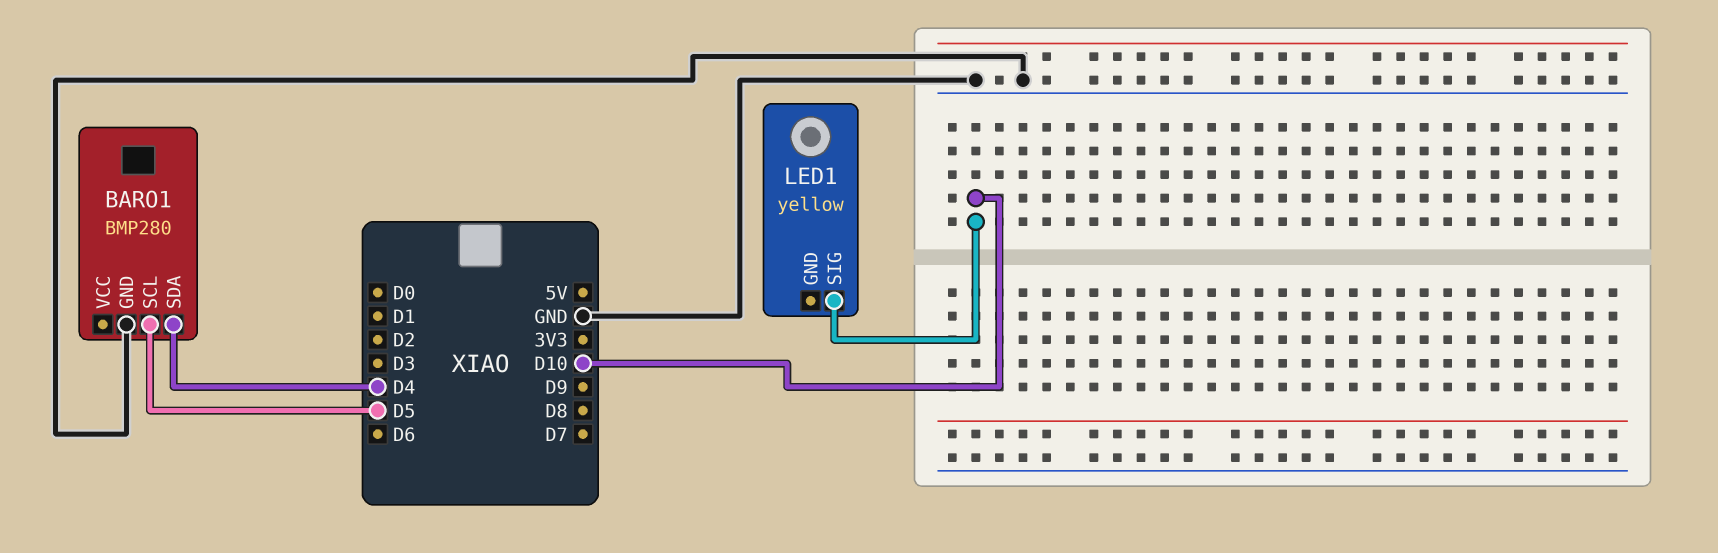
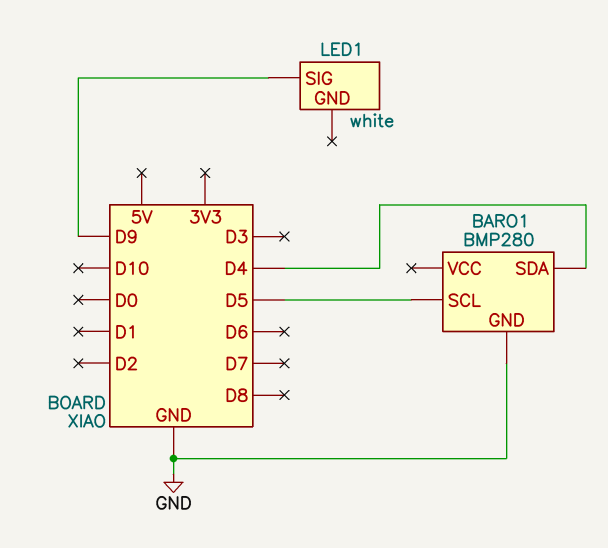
LED1: yellow -> white
LED1 pin SIG: D10 -> D9

